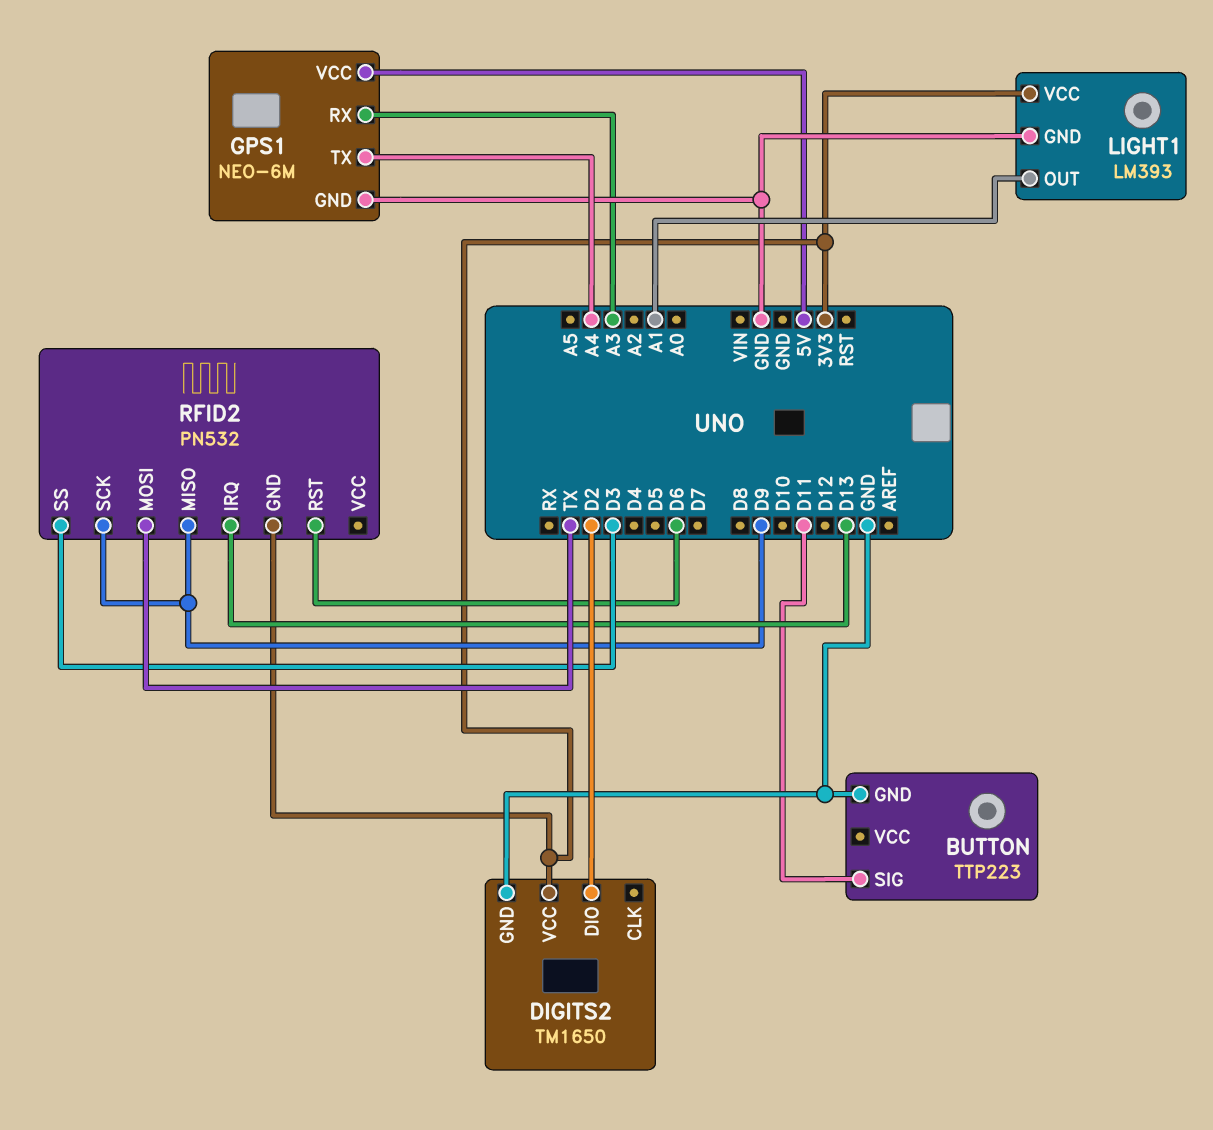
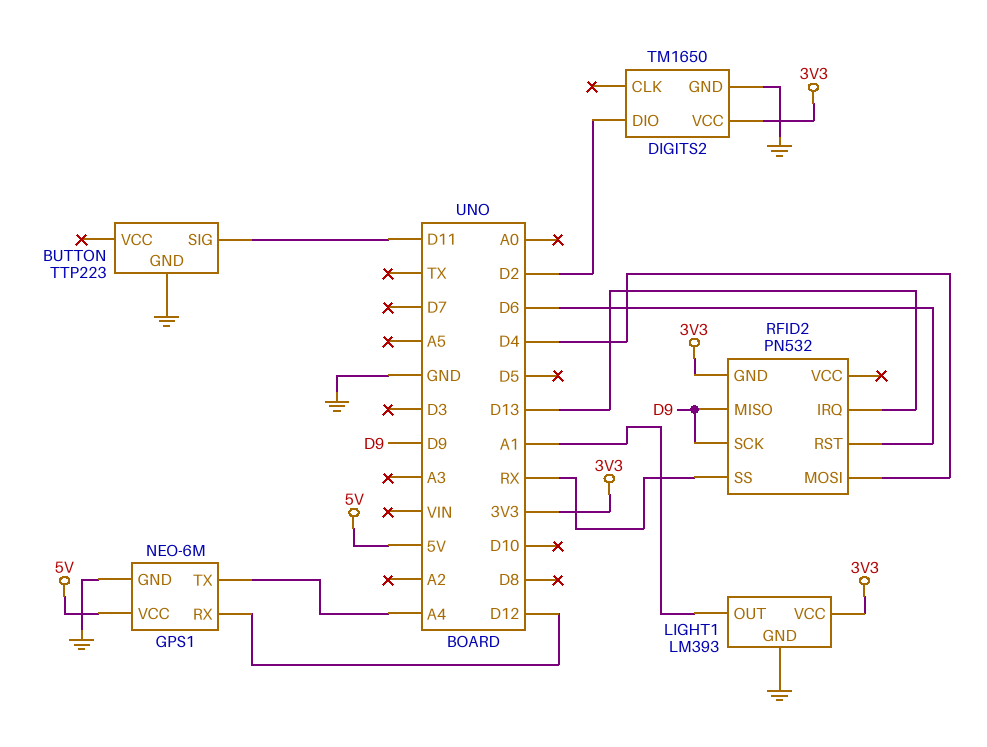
GPS1 pin RX: A3 -> D12
RFID2 pin MOSI: TX -> D4
RFID2 pin SS: D3 -> RX

